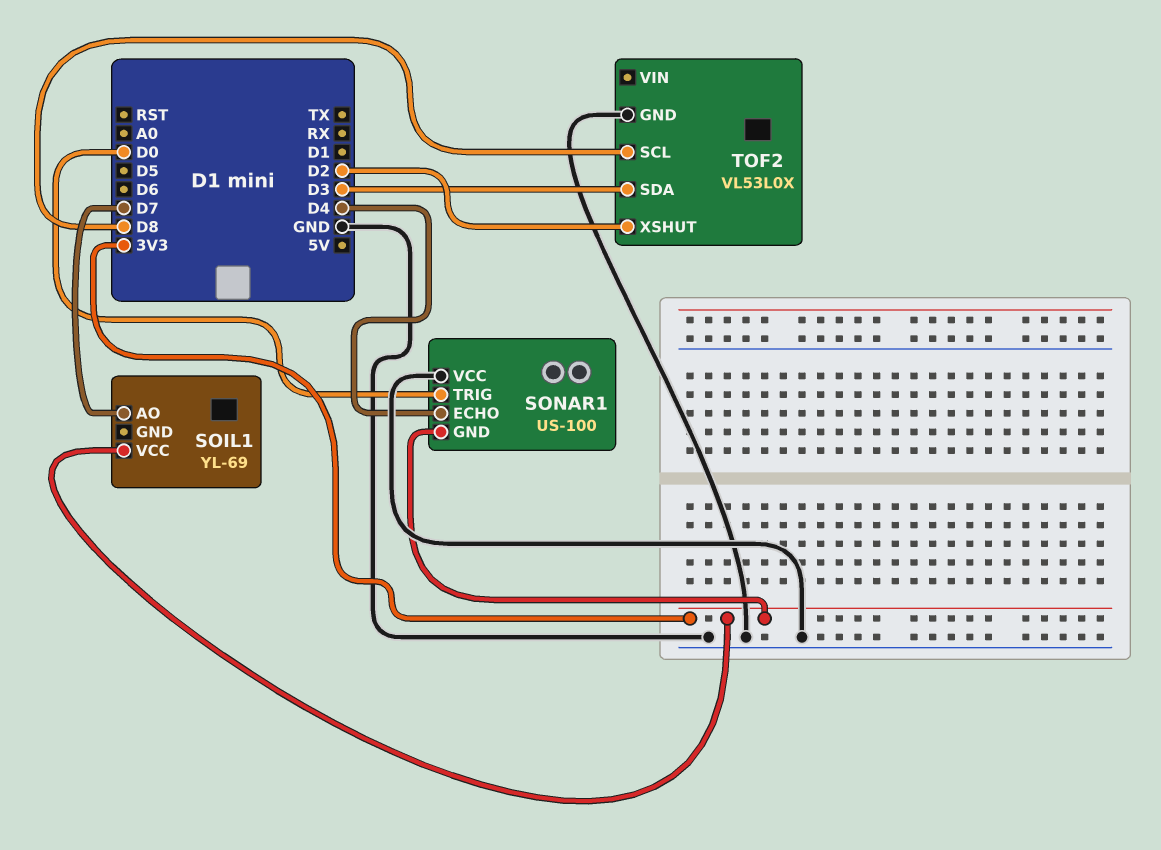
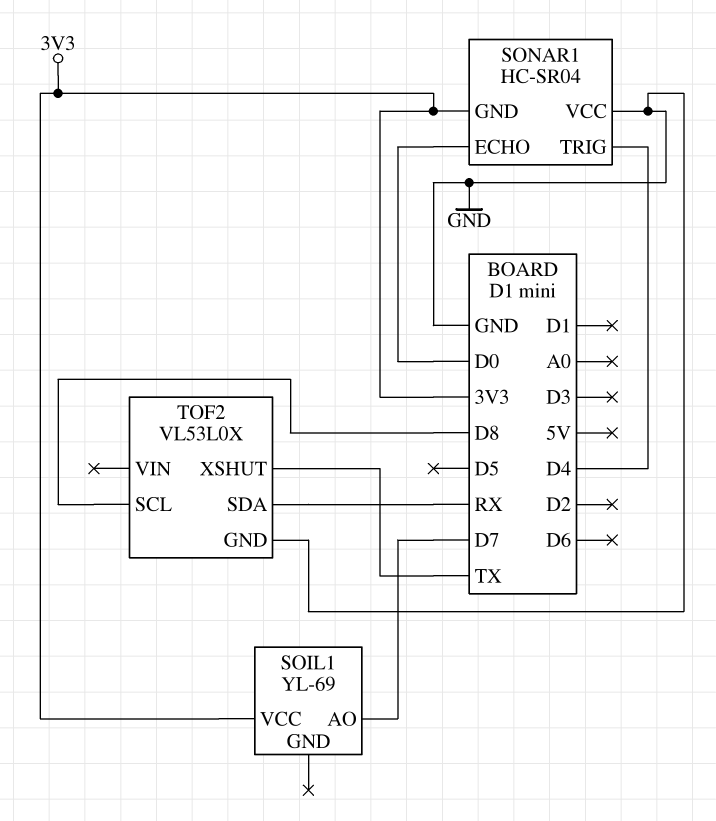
SONAR1: US-100 -> HC-SR04
SONAR1 pin ECHO: D4 -> D0
SONAR1 pin TRIG: D0 -> D4
TOF2 pin SDA: D3 -> RX
TOF2 pin XSHUT: D2 -> TX

